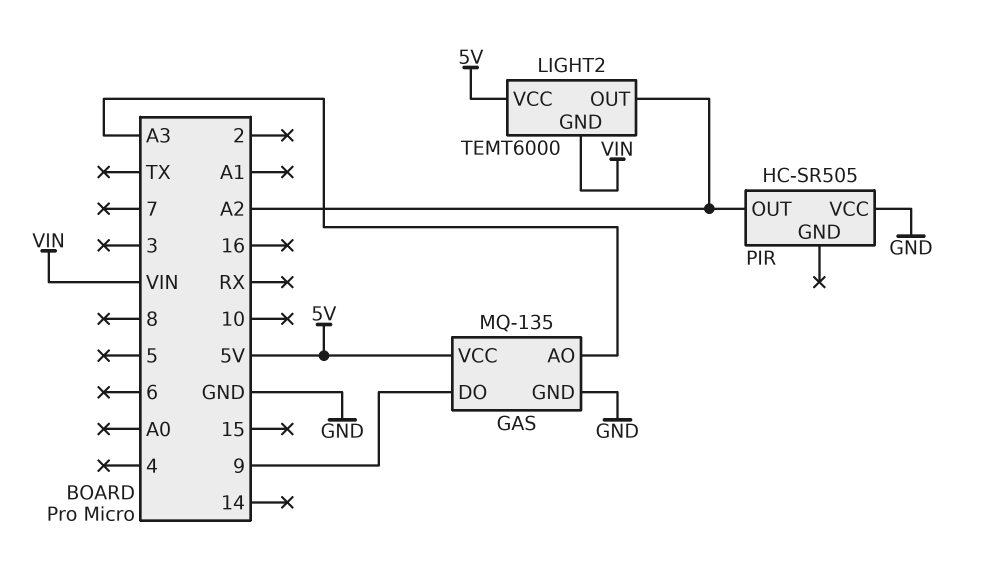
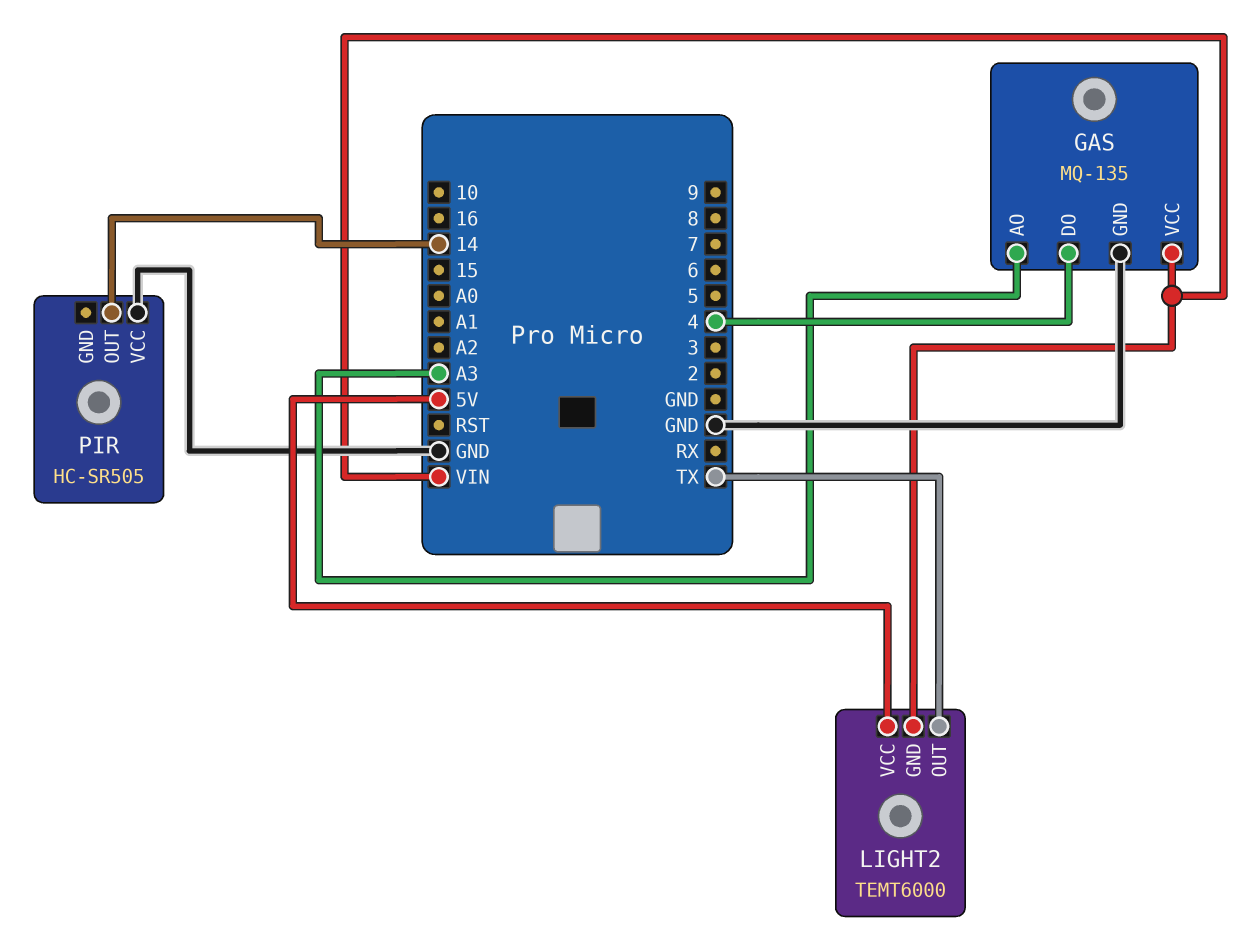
GAS pin DO: 9 -> 4
GAS pin VCC: 5V -> VIN
LIGHT2 pin OUT: A2 -> TX
PIR pin OUT: A2 -> 14

